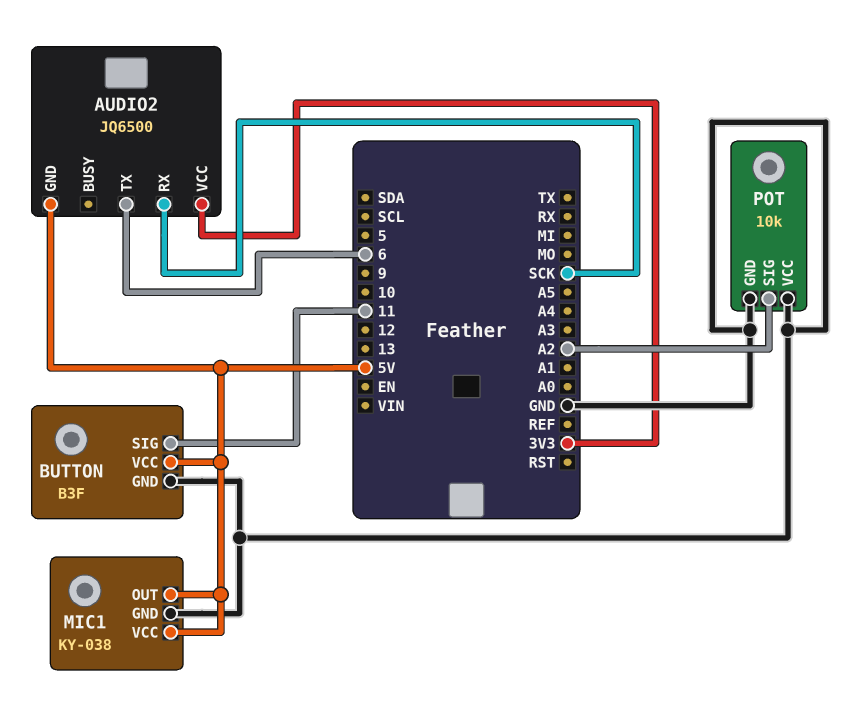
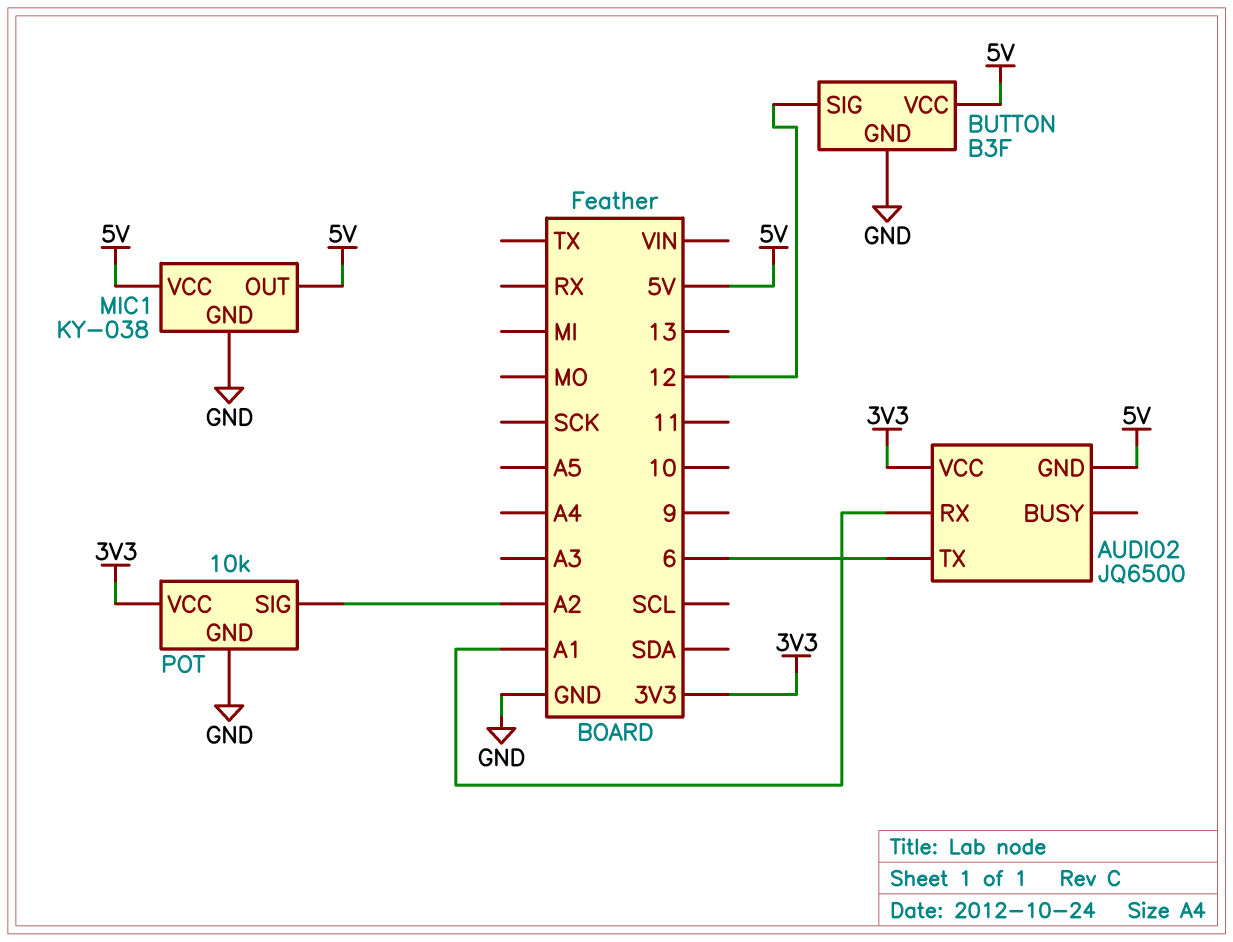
AUDIO2 pin RX: SCK -> A1
BUTTON pin SIG: 11 -> 12
POT pin VCC: GND -> 3V3

